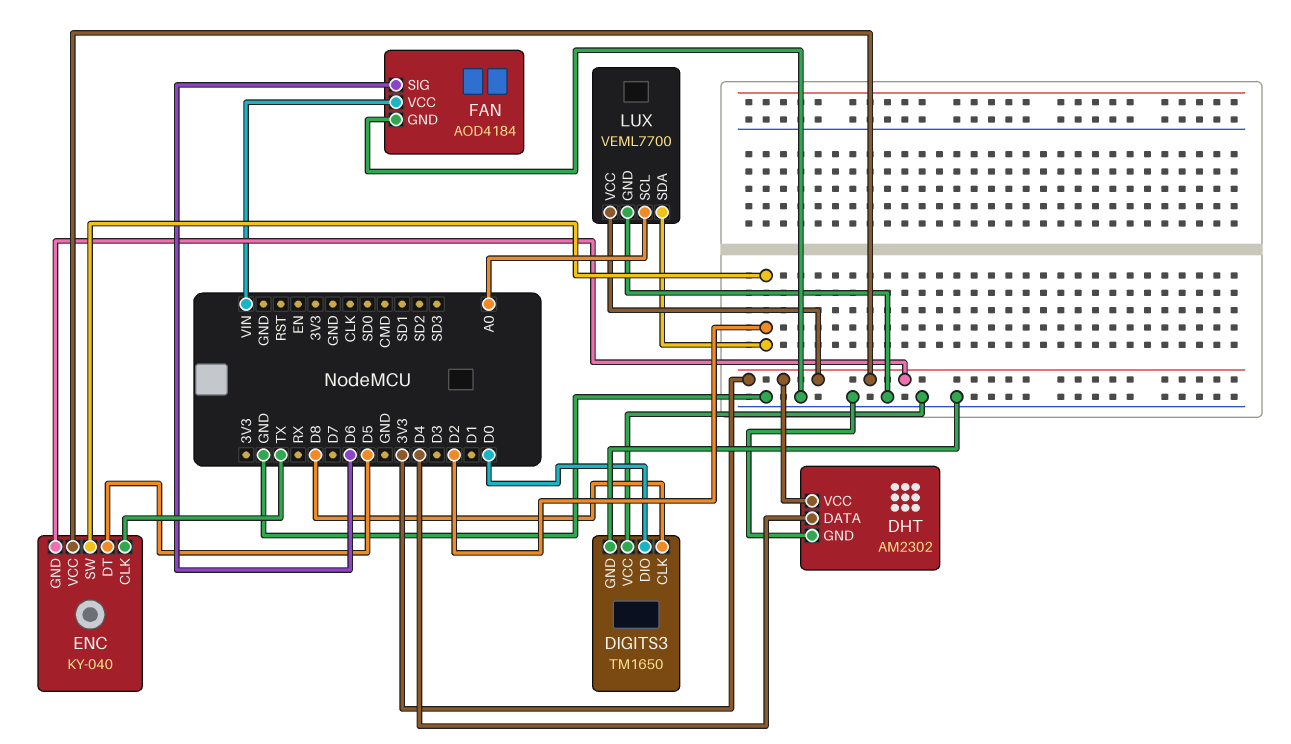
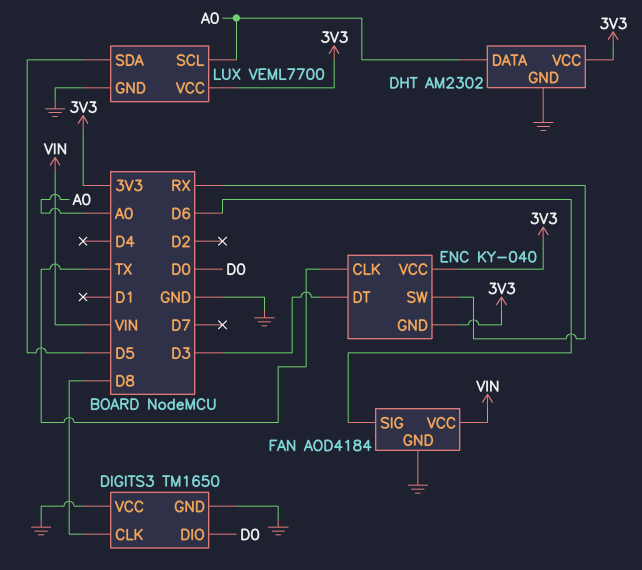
DHT pin DATA: D4 -> A0
ENC pin DT: D5 -> D3
ENC pin SW: D2 -> RX
LUX pin SDA: D2 -> D5

